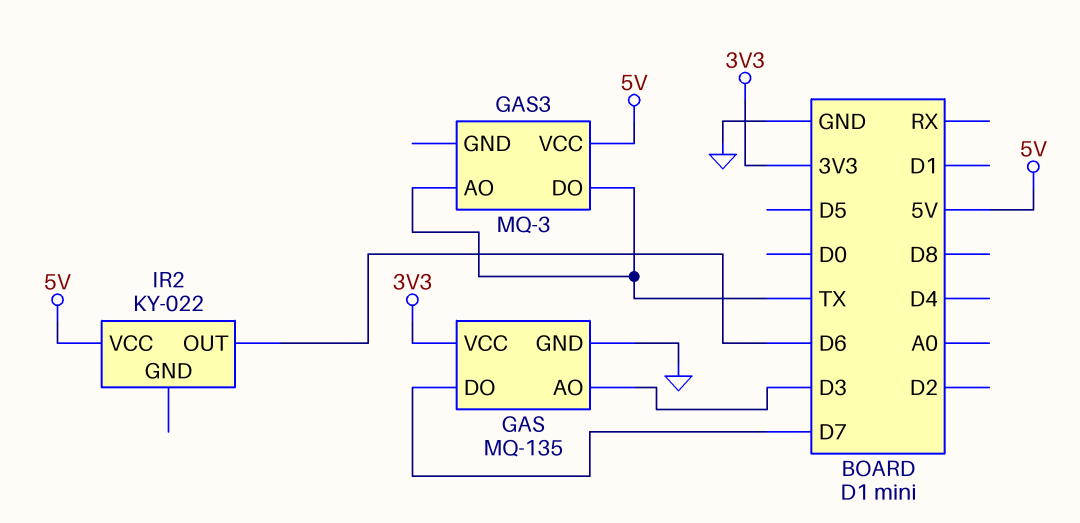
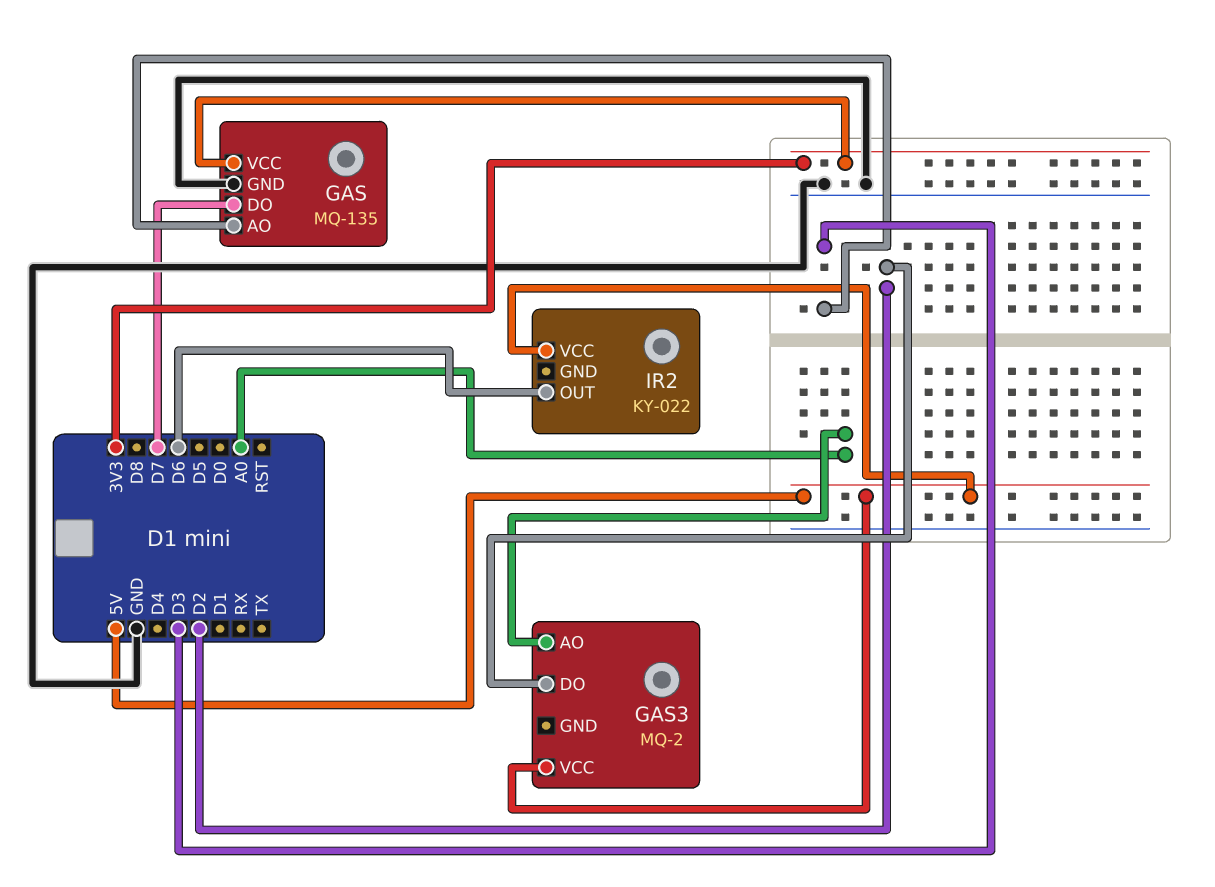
GAS3: MQ-3 -> MQ-2
GAS3 pin AO: TX -> A0
GAS3 pin DO: TX -> D2

